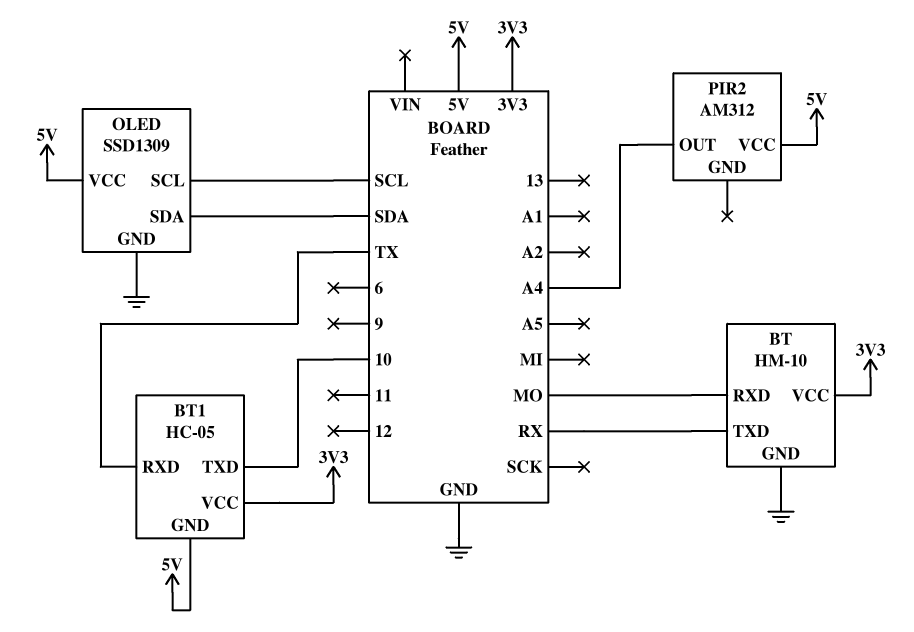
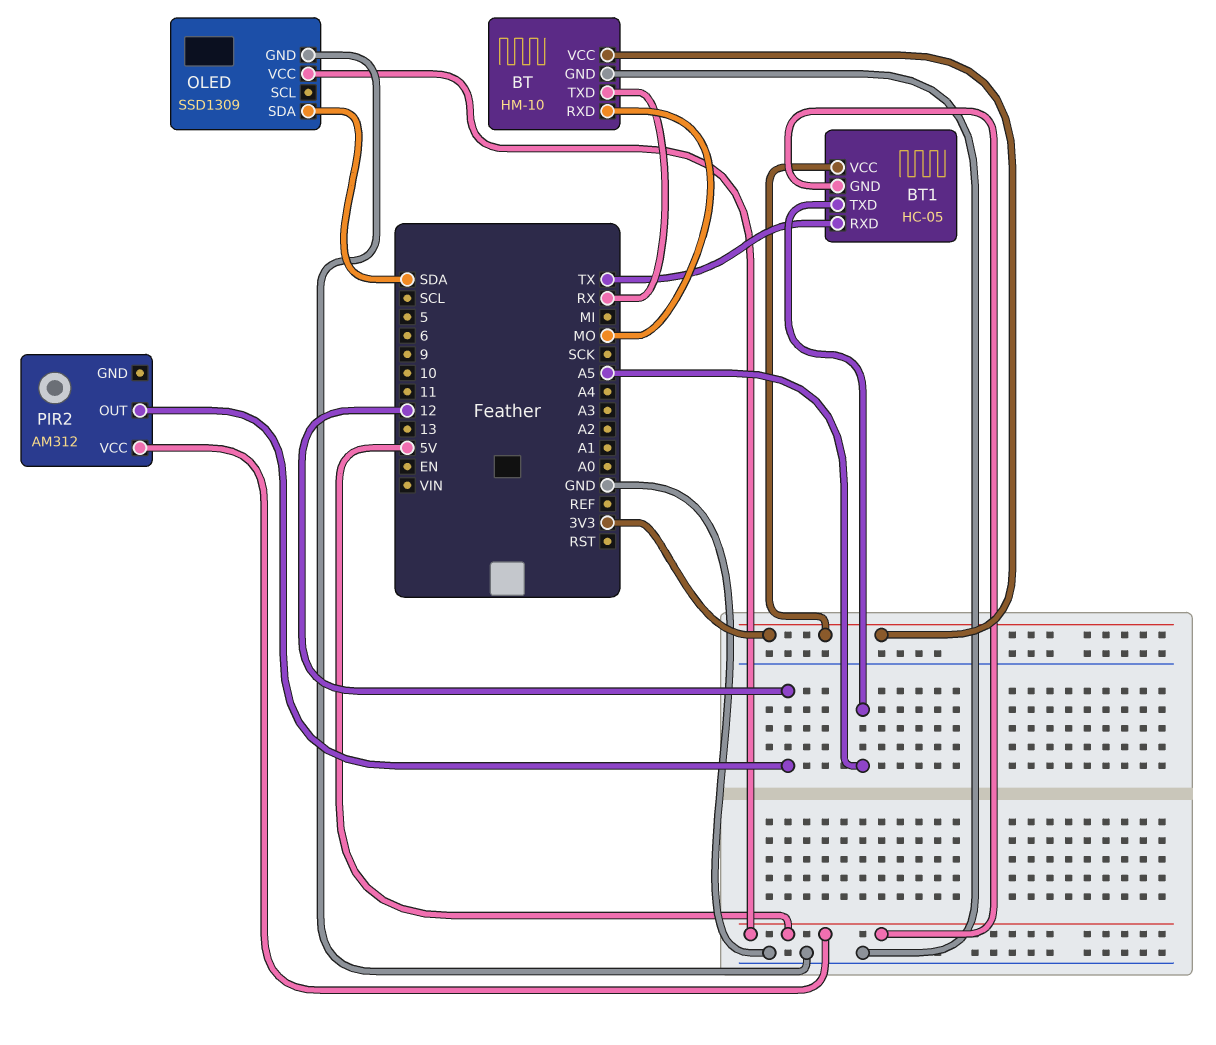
BT1 pin TXD: 10 -> A5
OLED pin SCL: SCL -> none
PIR2 pin OUT: A4 -> 12

